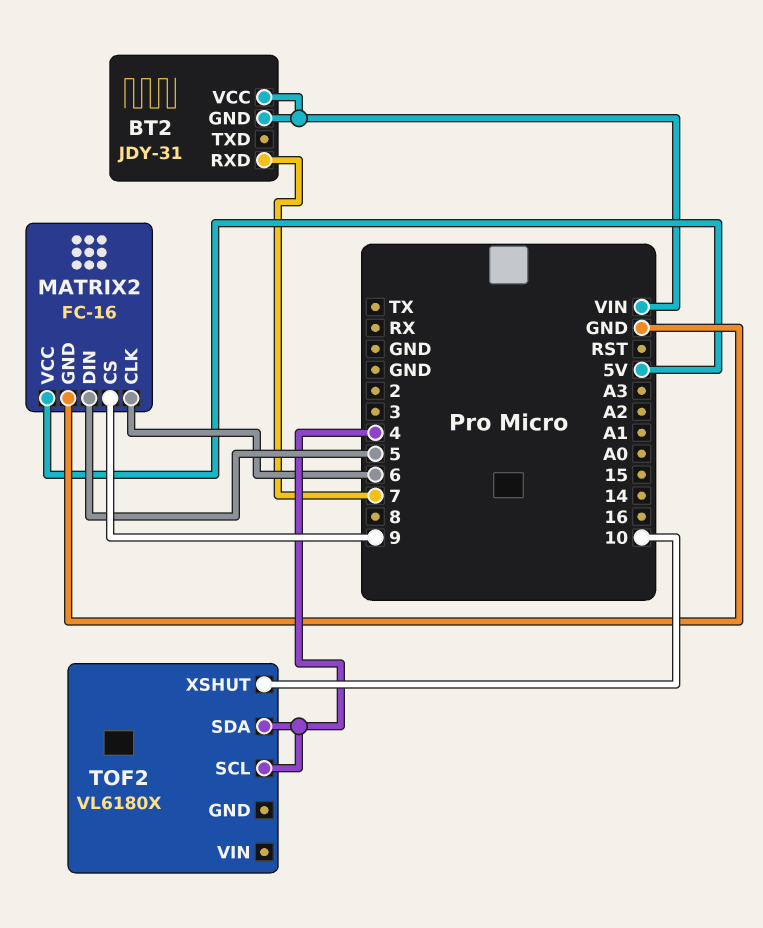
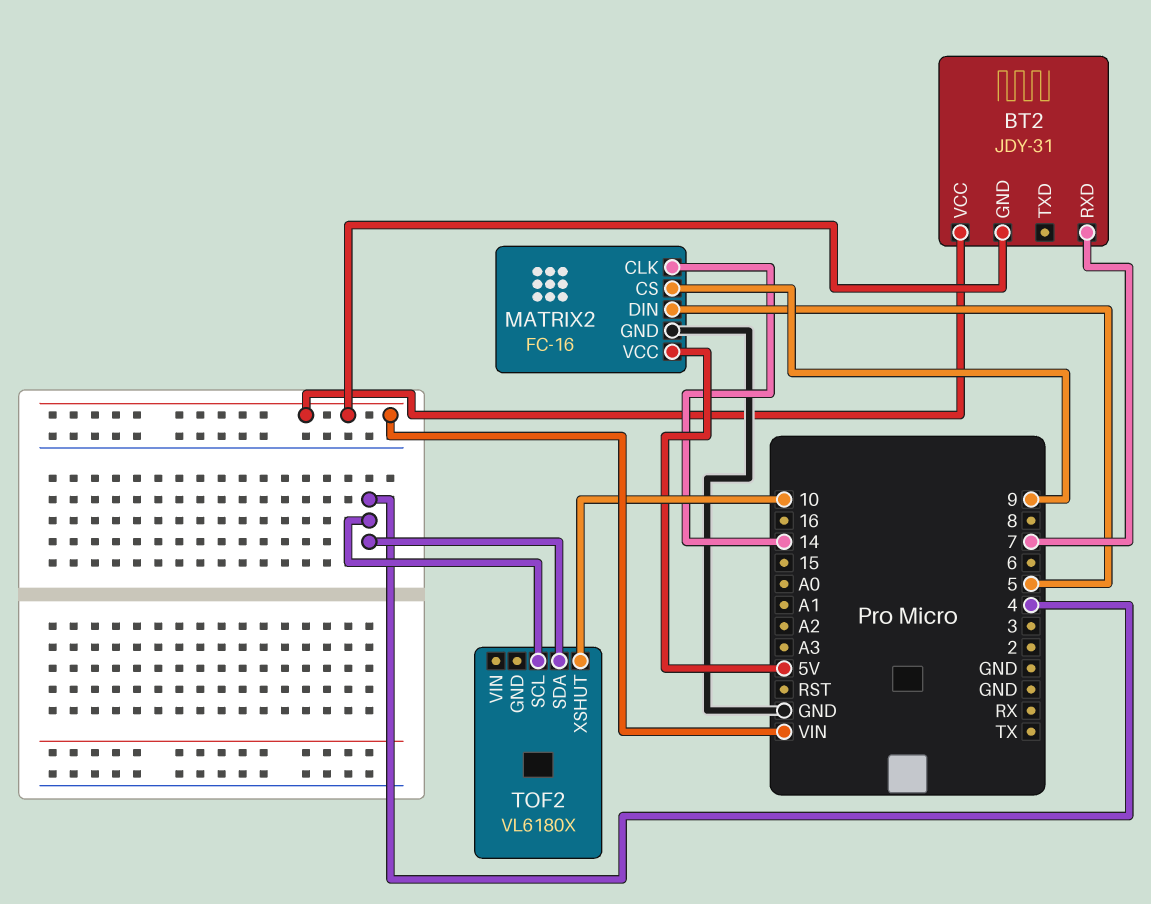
MATRIX2 pin CLK: 6 -> 14

